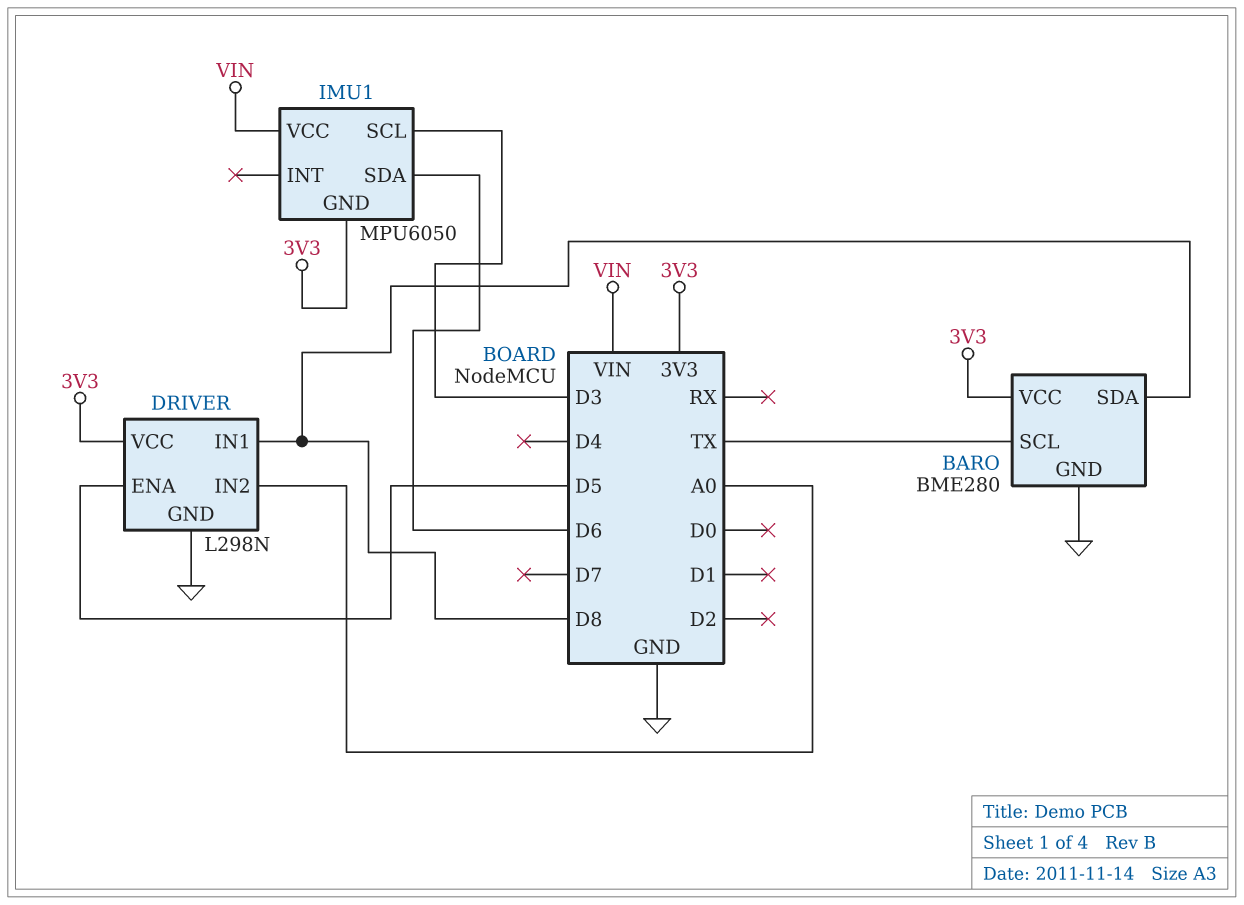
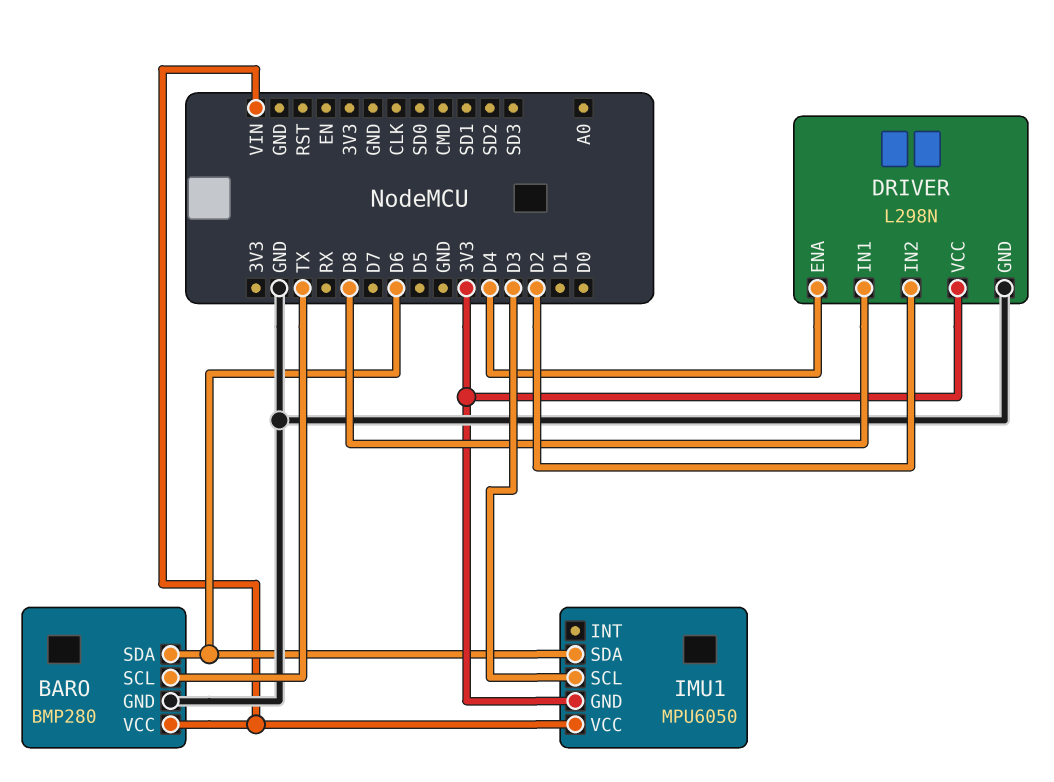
BARO: BME280 -> BMP280
BARO pin SDA: D8 -> D6
BARO pin VCC: 3V3 -> VIN
DRIVER pin ENA: D5 -> D4
DRIVER pin IN2: A0 -> D2

